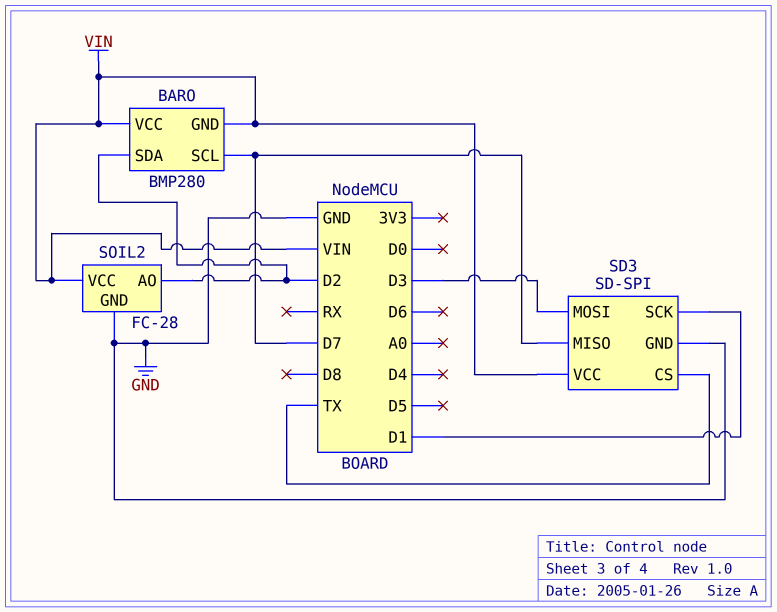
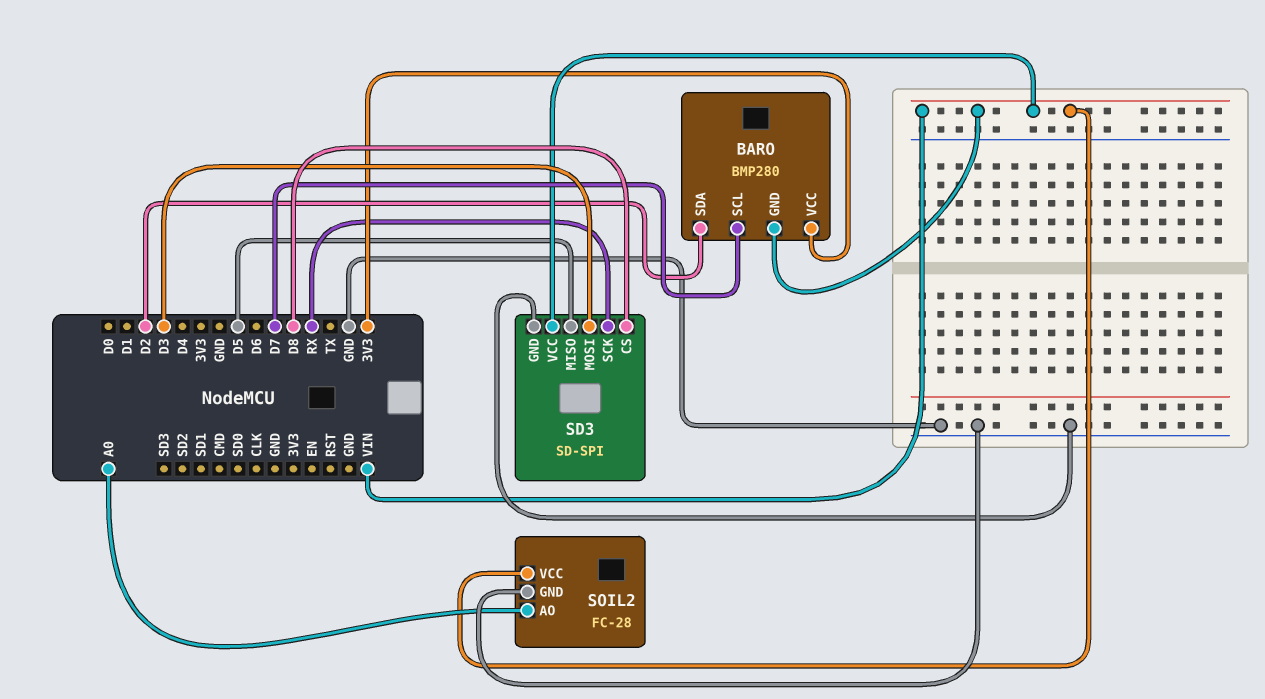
BARO pin VCC: VIN -> 3V3
SD3 pin CS: TX -> D8
SD3 pin MISO: D7 -> D5
SD3 pin SCK: D1 -> RX
SOIL2 pin AO: D2 -> A0

